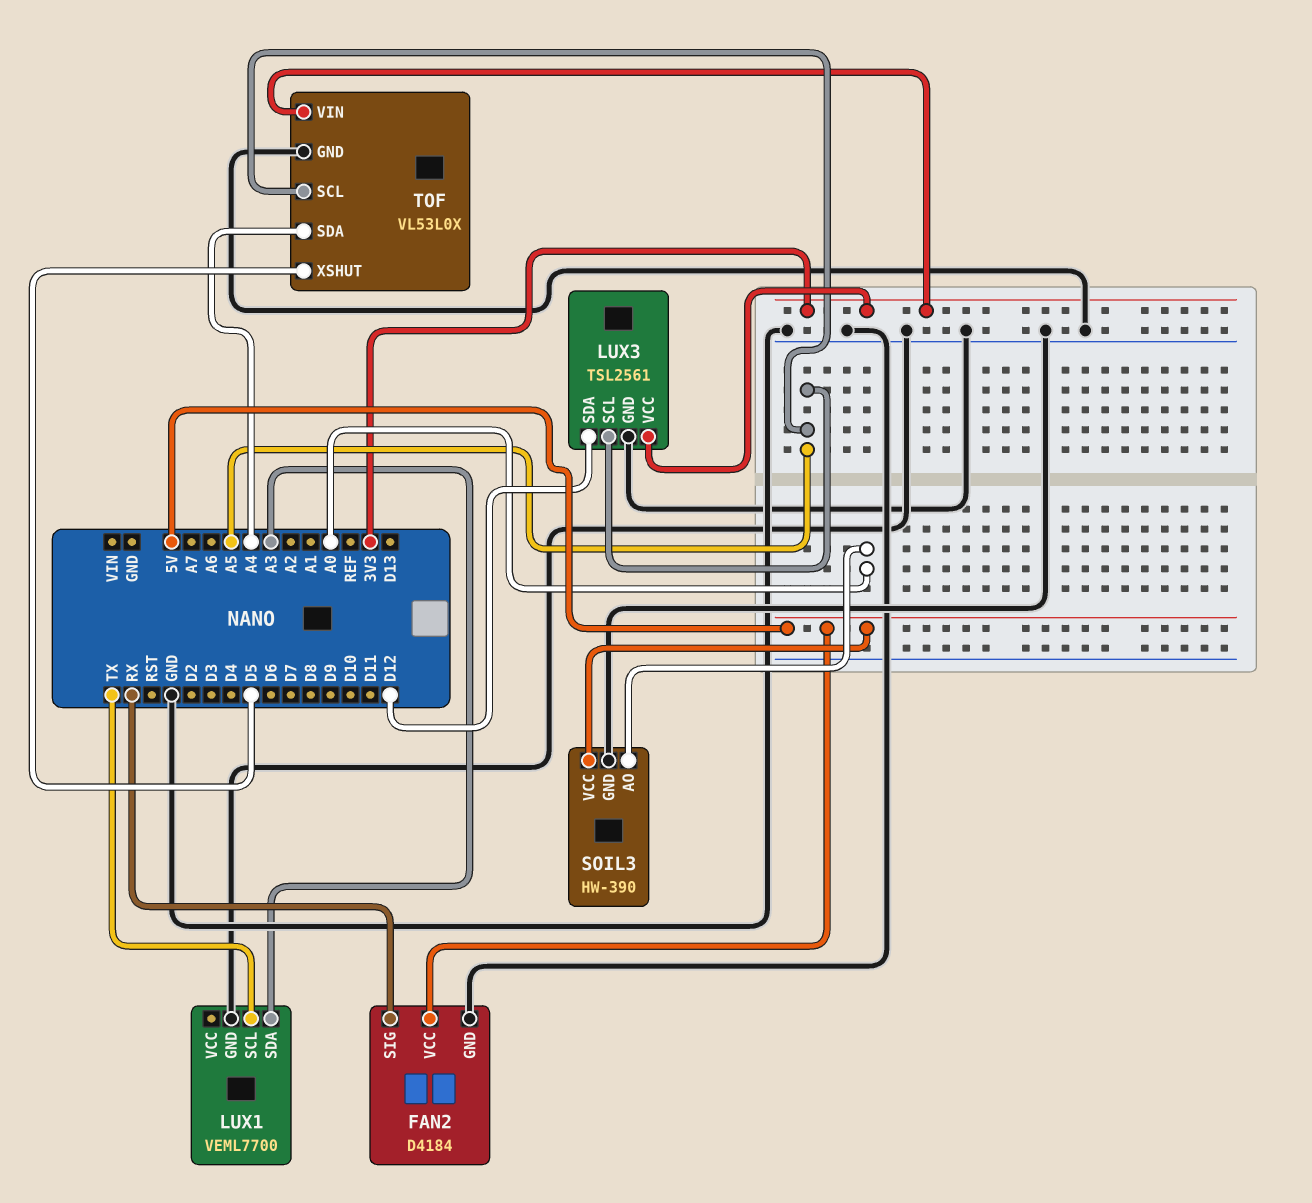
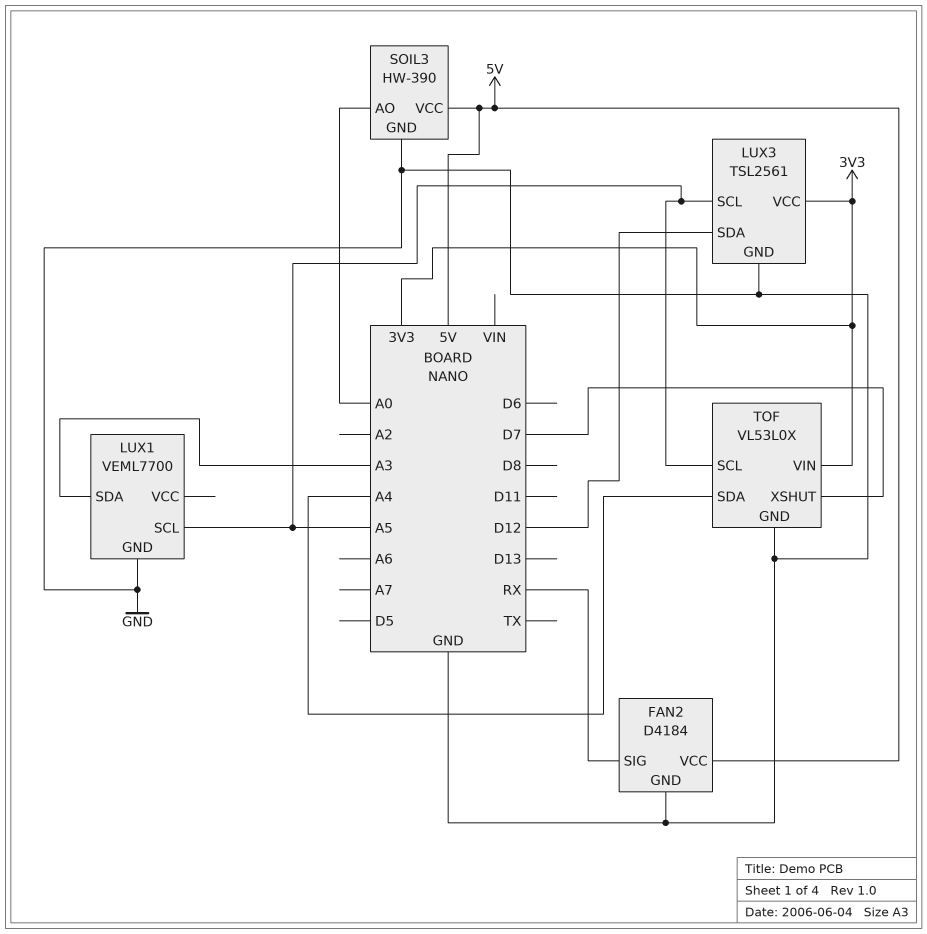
LUX1 pin SCL: TX -> A5
TOF pin XSHUT: D5 -> D7

